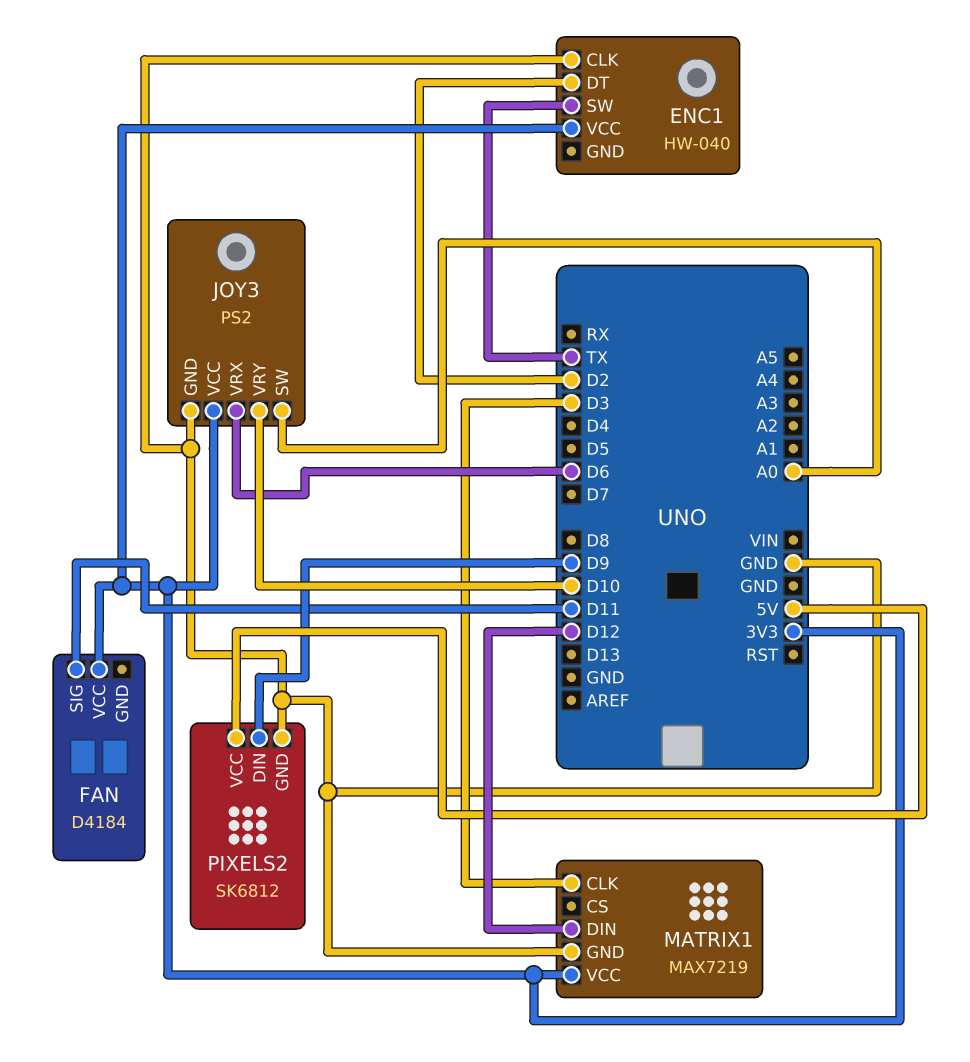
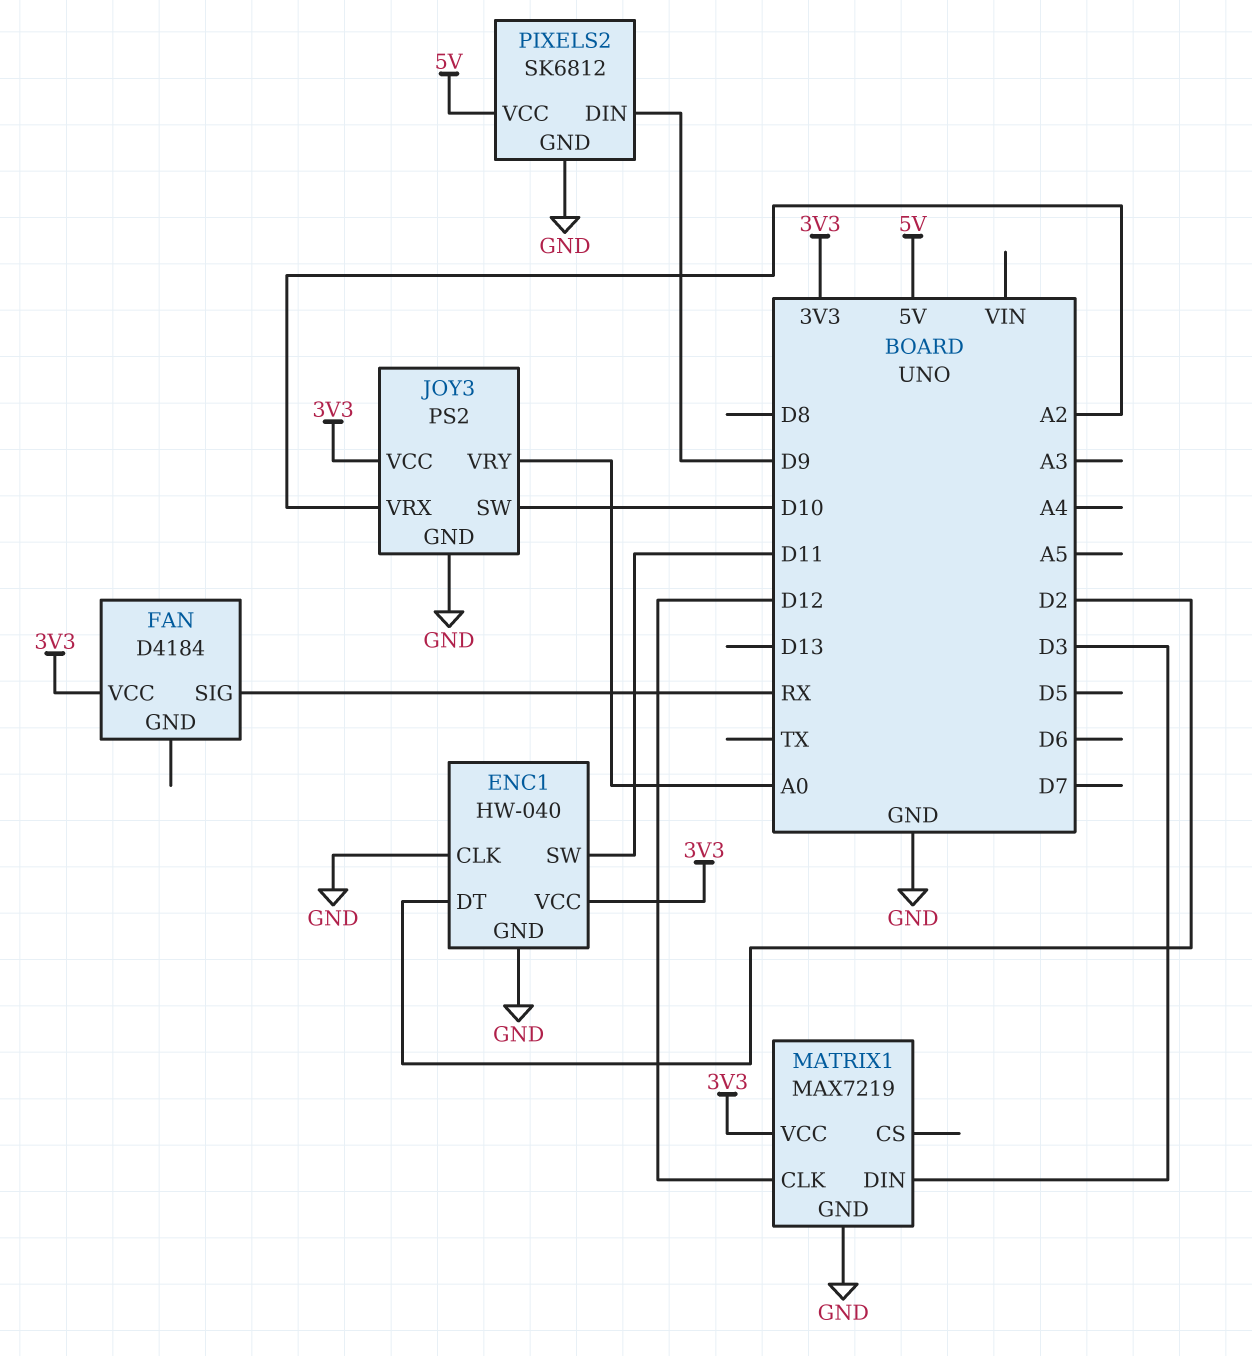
ENC1 pin GND: none -> GND
ENC1 pin SW: TX -> D11
FAN pin SIG: D11 -> RX
JOY3 pin SW: A0 -> D10
JOY3 pin VRX: D6 -> A2
JOY3 pin VRY: D10 -> A0
MATRIX1 pin CLK: D3 -> D12
MATRIX1 pin DIN: D12 -> D3

